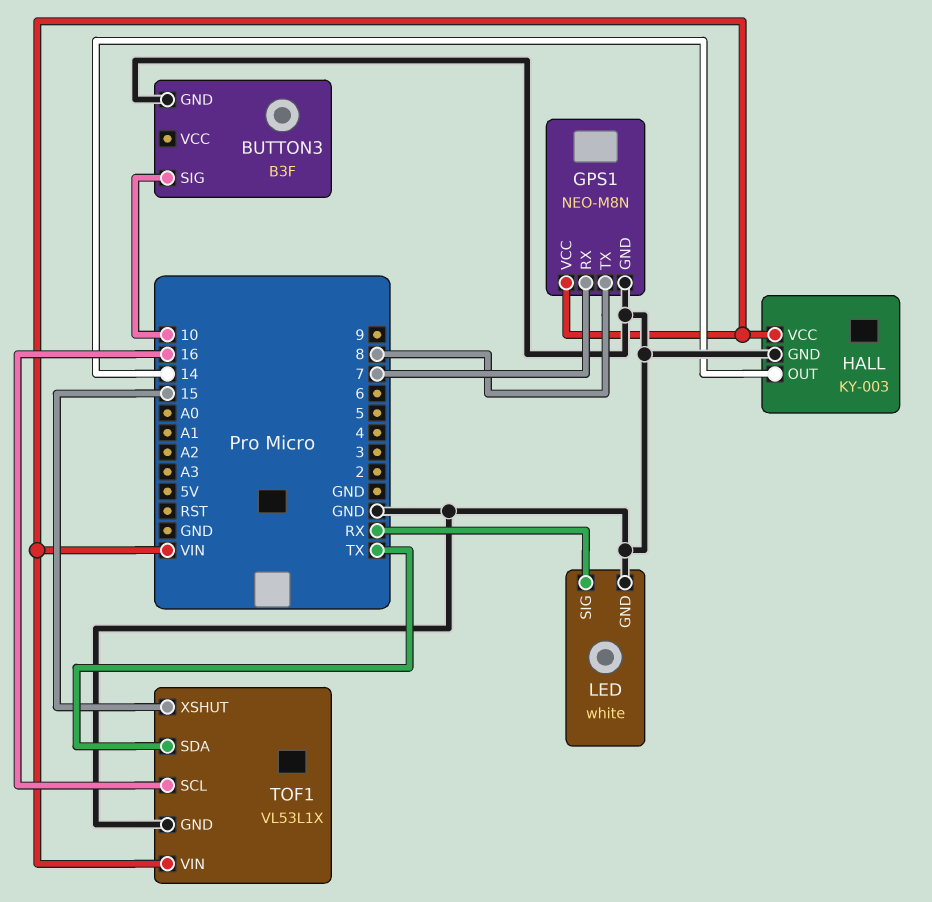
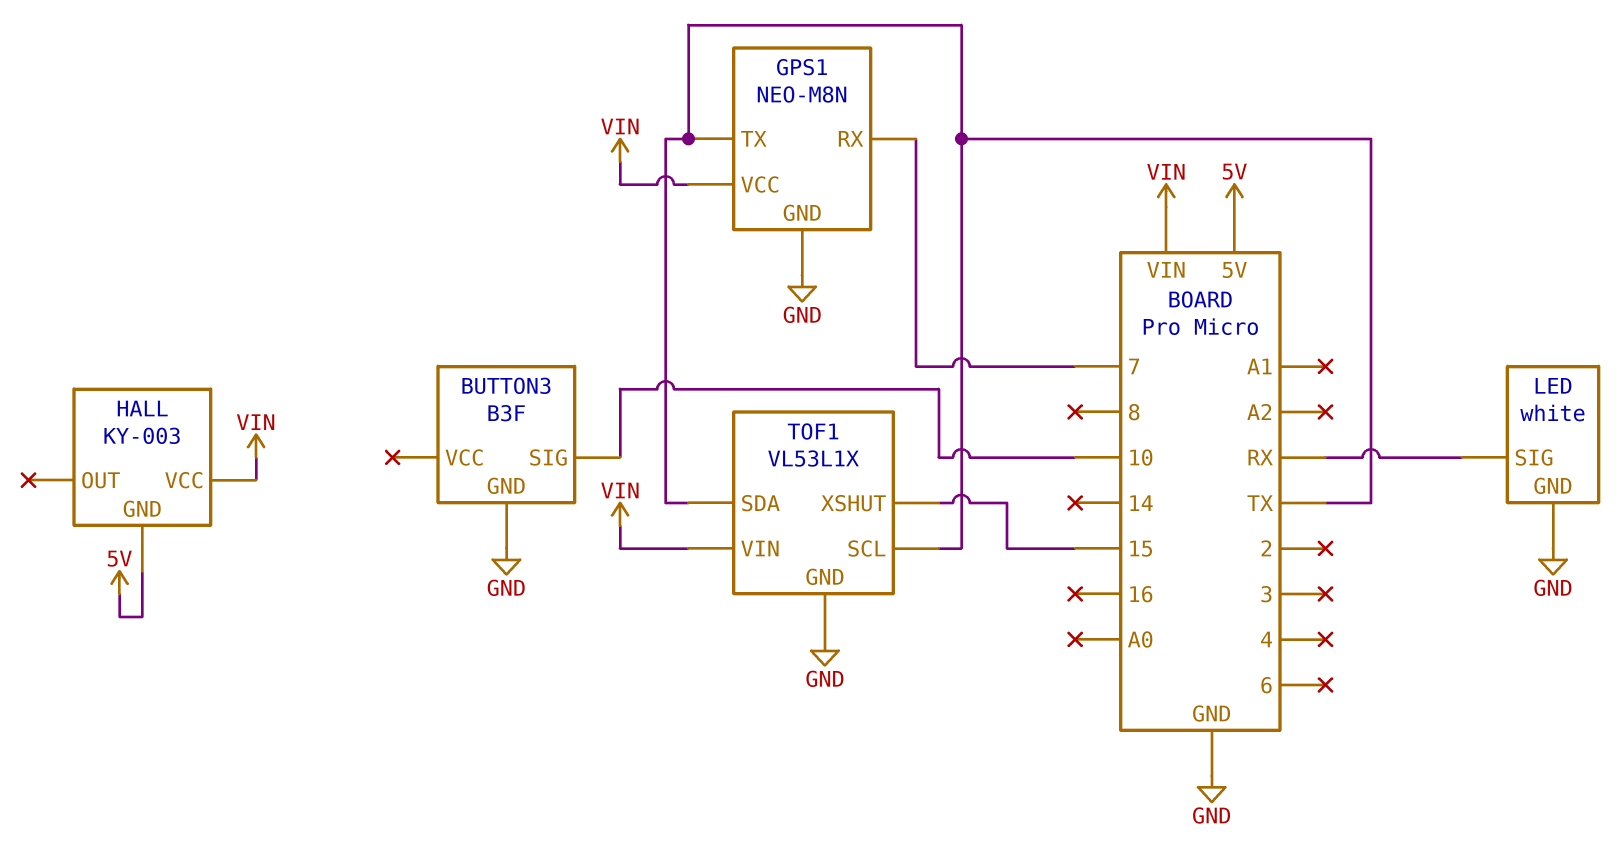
GPS1 pin TX: 8 -> TX
HALL pin GND: GND -> 5V
HALL pin OUT: 14 -> none
TOF1 pin SCL: 16 -> TX

